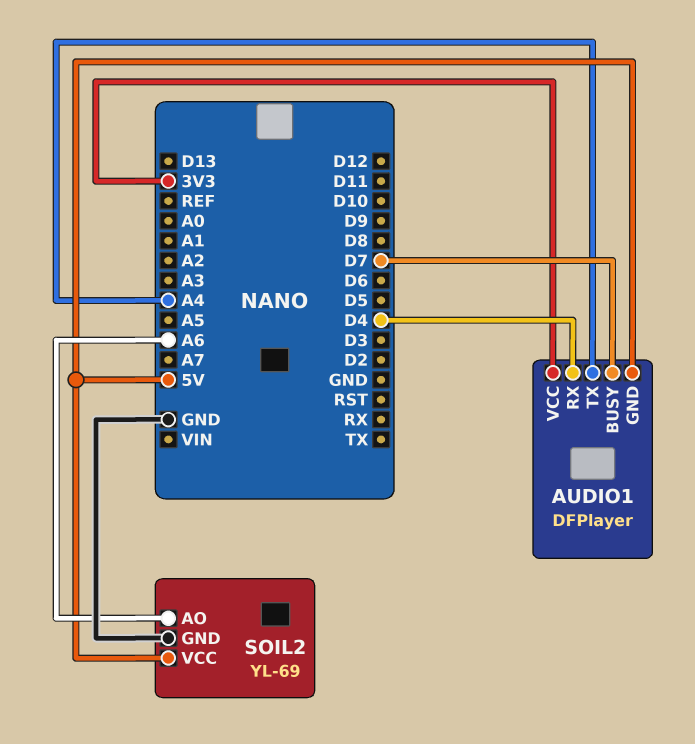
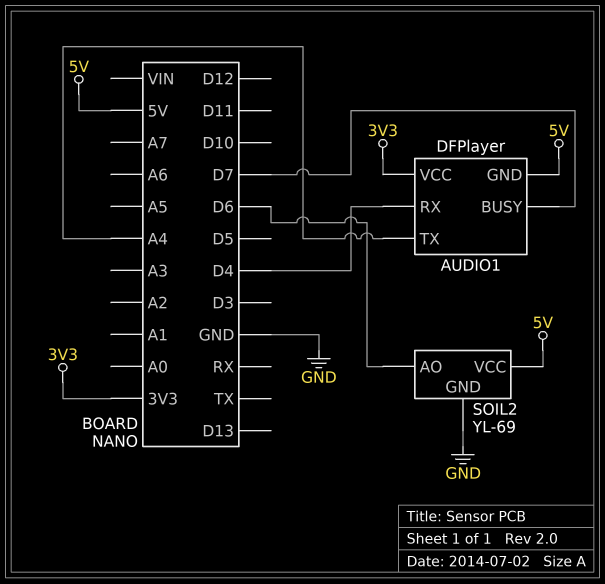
SOIL2 pin AO: A6 -> D6

